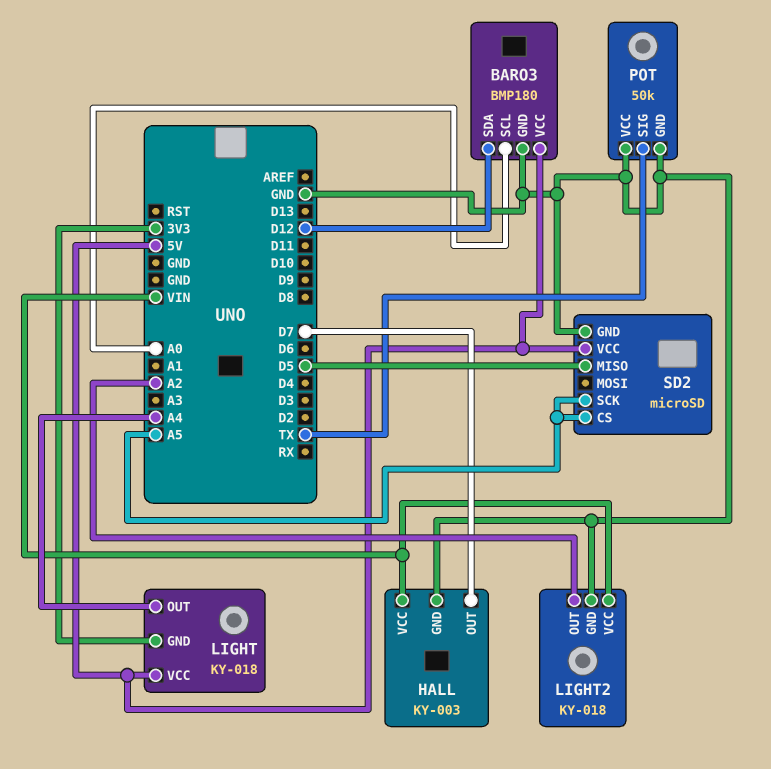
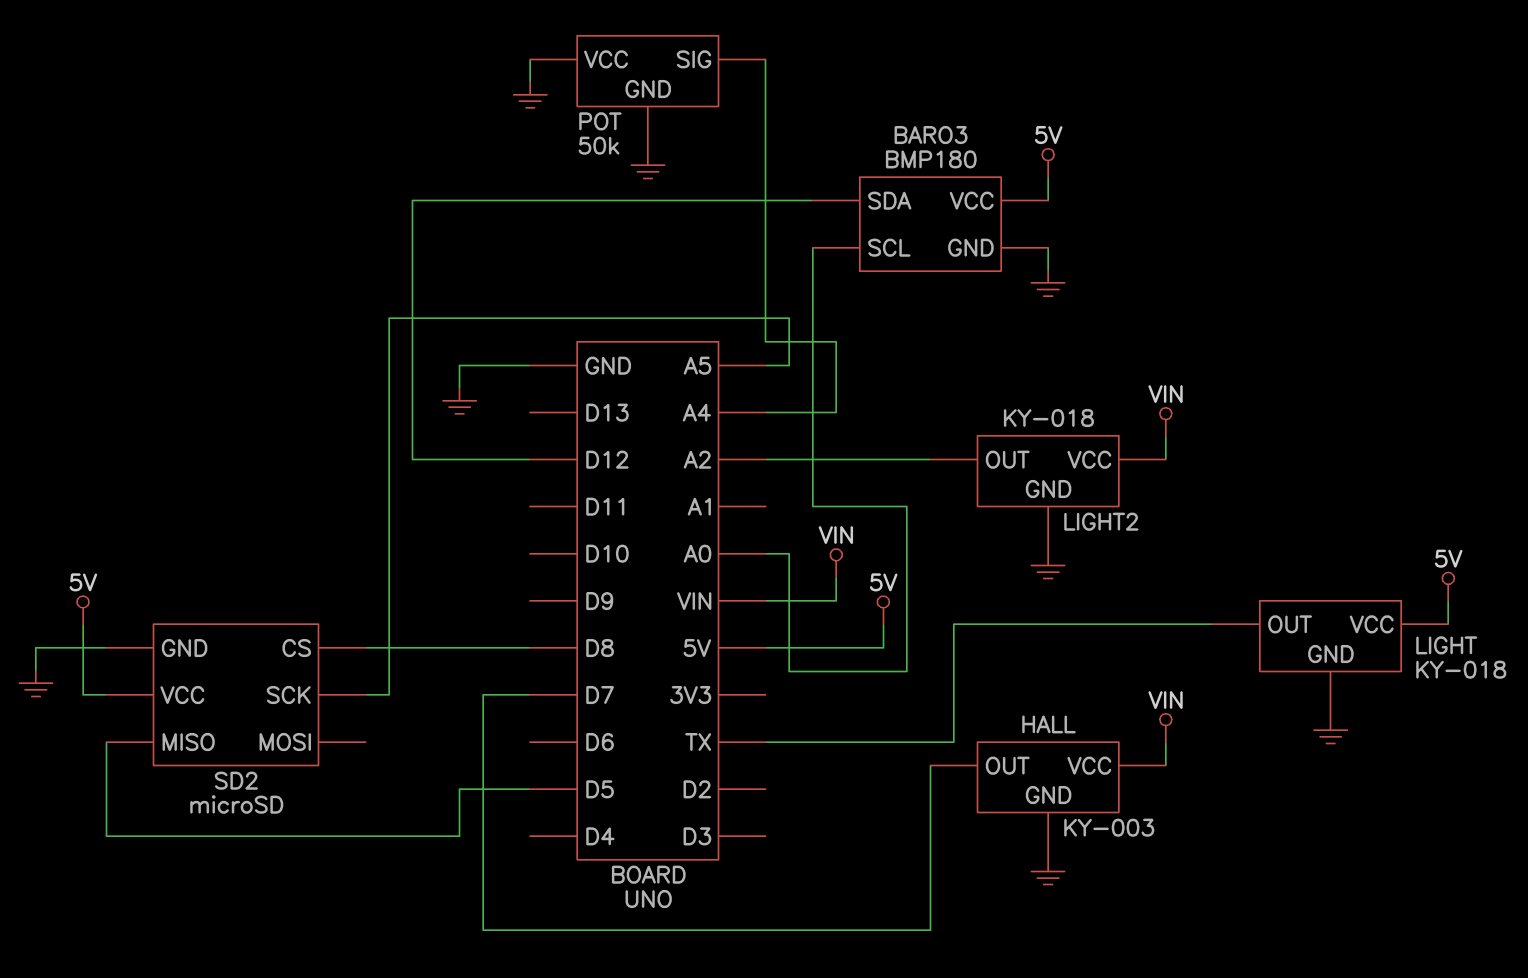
LIGHT pin GND: 3V3 -> GND
LIGHT pin OUT: A4 -> TX
POT pin SIG: TX -> A4
SD2 pin CS: A5 -> D8

